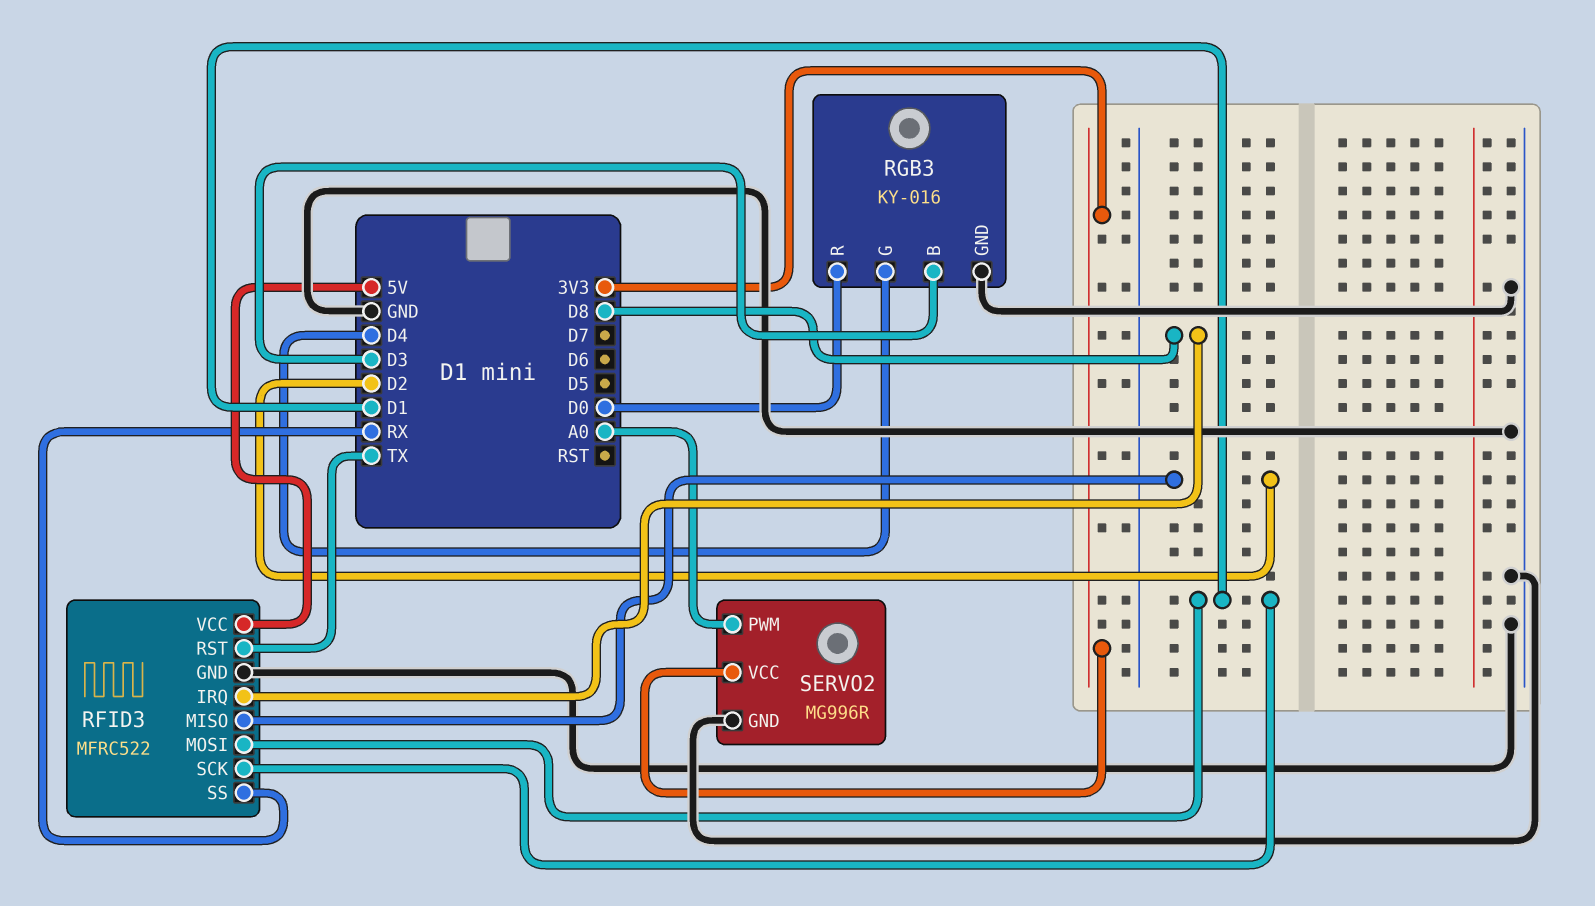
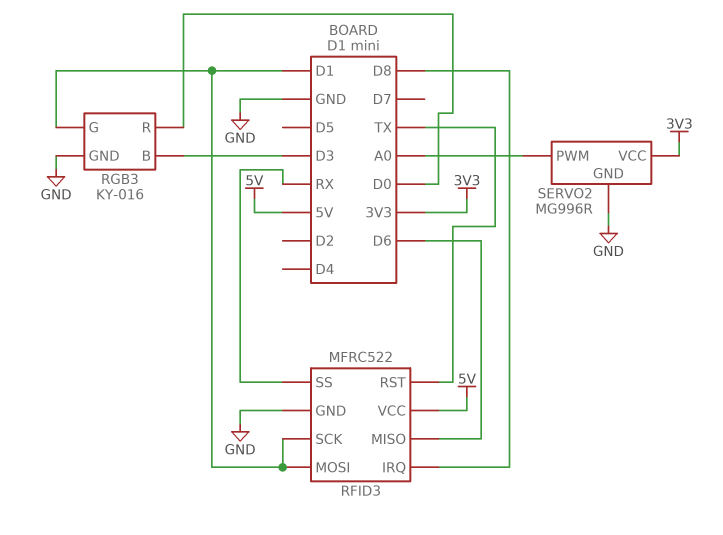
RFID3 pin MISO: D2 -> D6
RGB3 pin G: D4 -> D1

